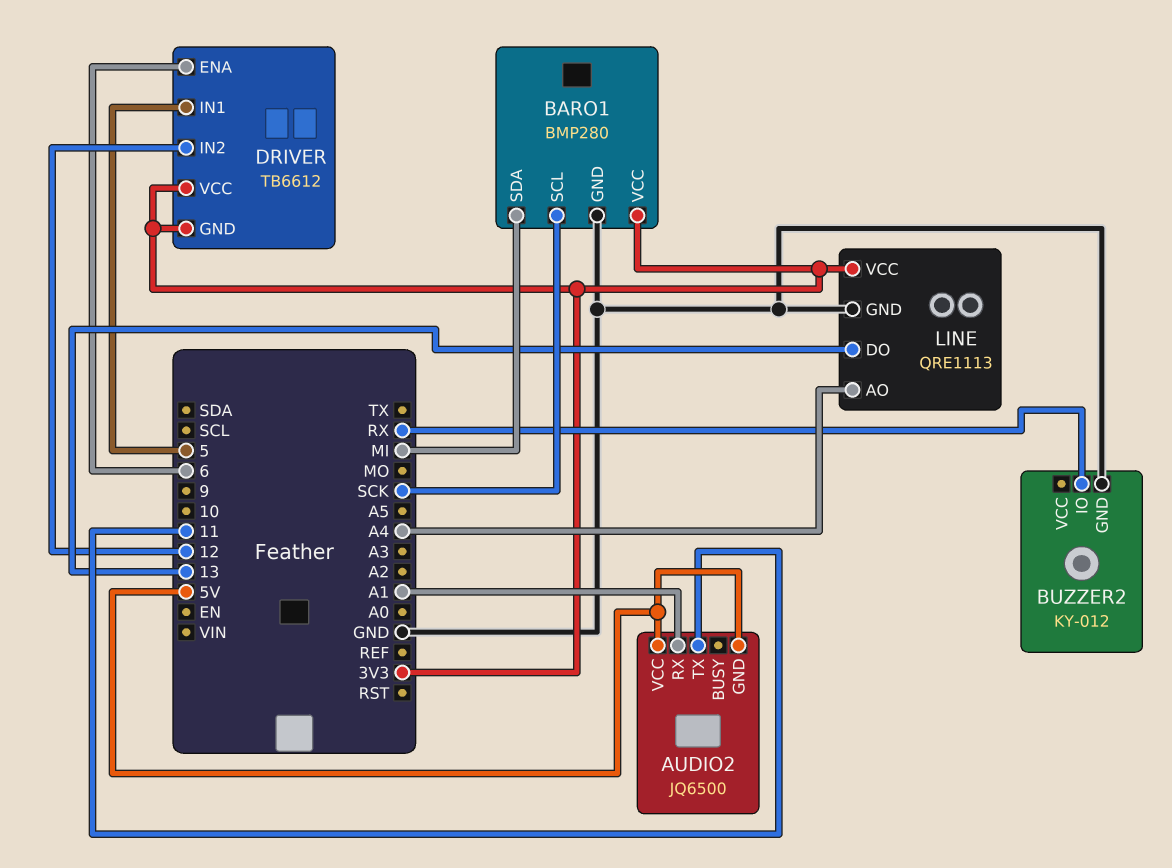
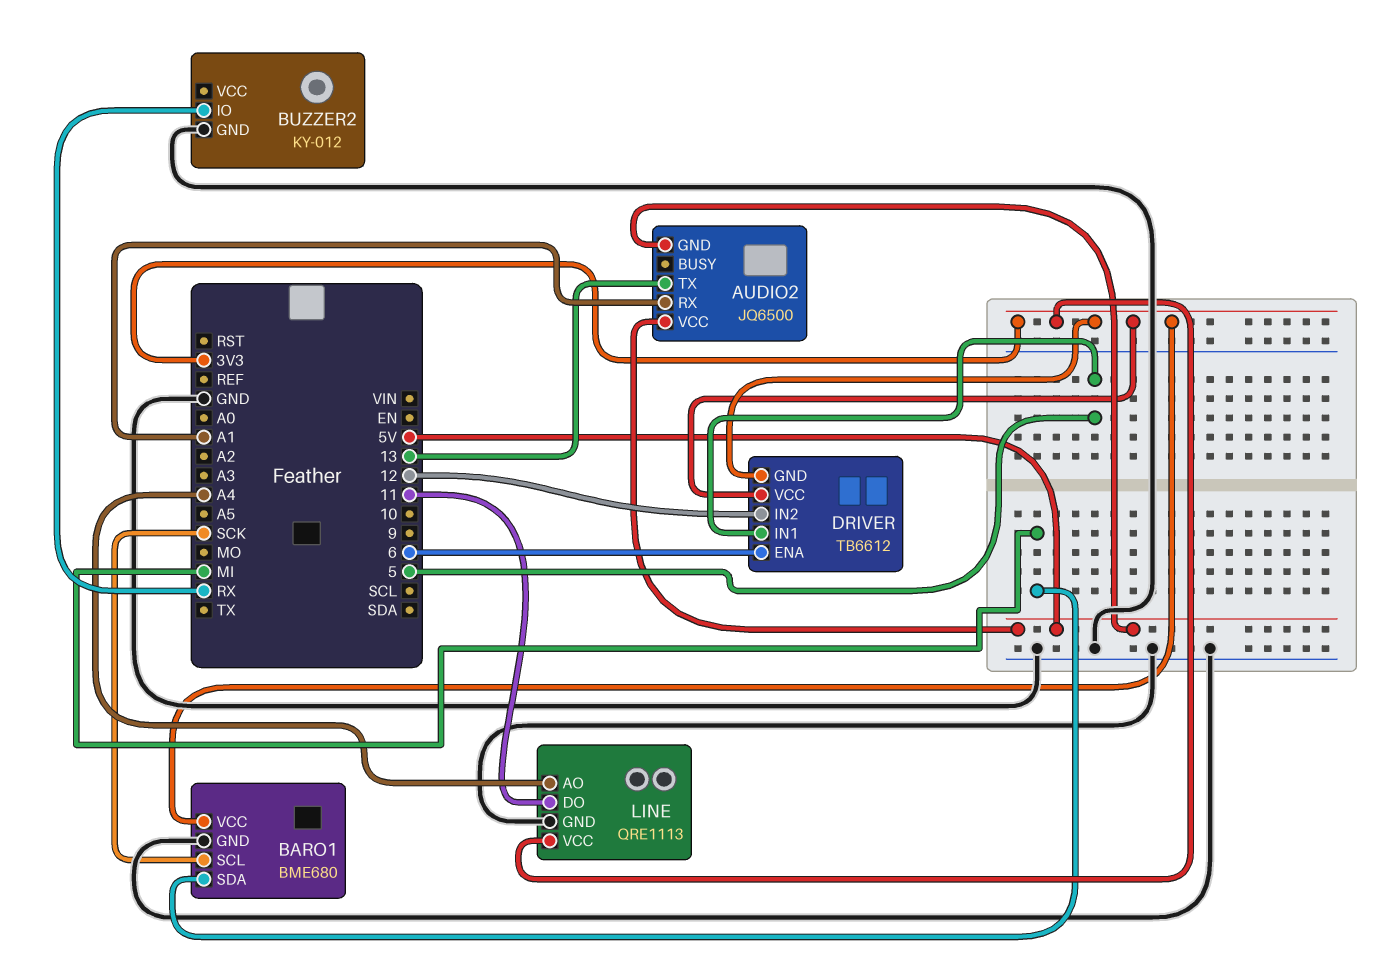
AUDIO2 pin TX: 11 -> 13
BARO1: BMP280 -> BME680
LINE pin DO: 13 -> 11

